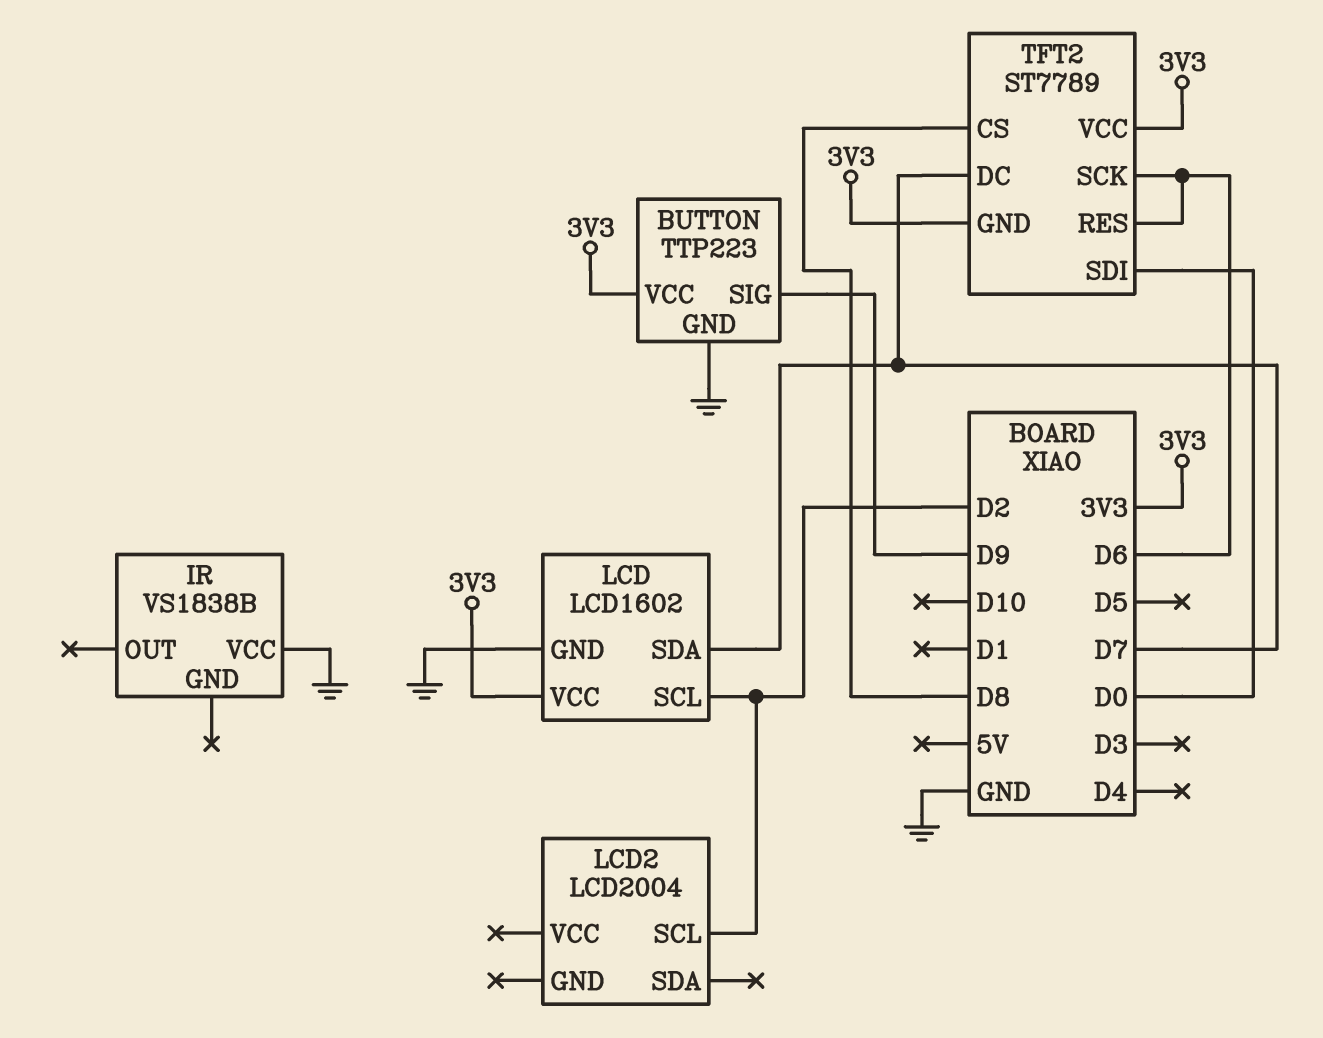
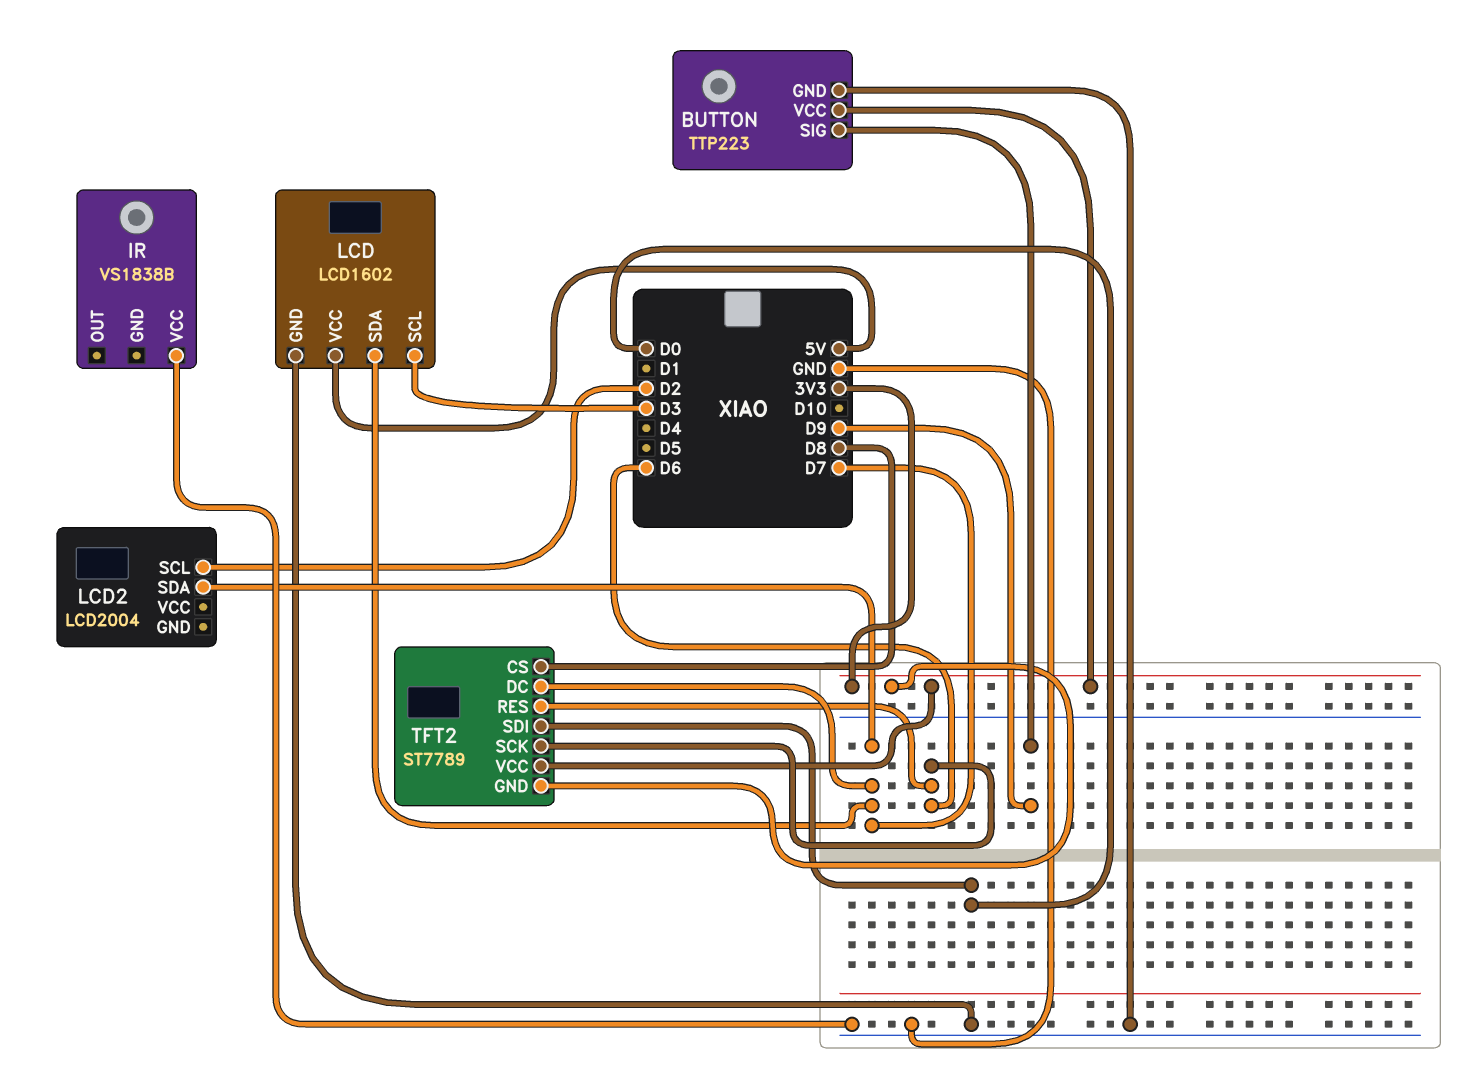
LCD pin SCL: D2 -> D3
LCD pin VCC: 3V3 -> 5V
LCD2 pin SDA: none -> D7

